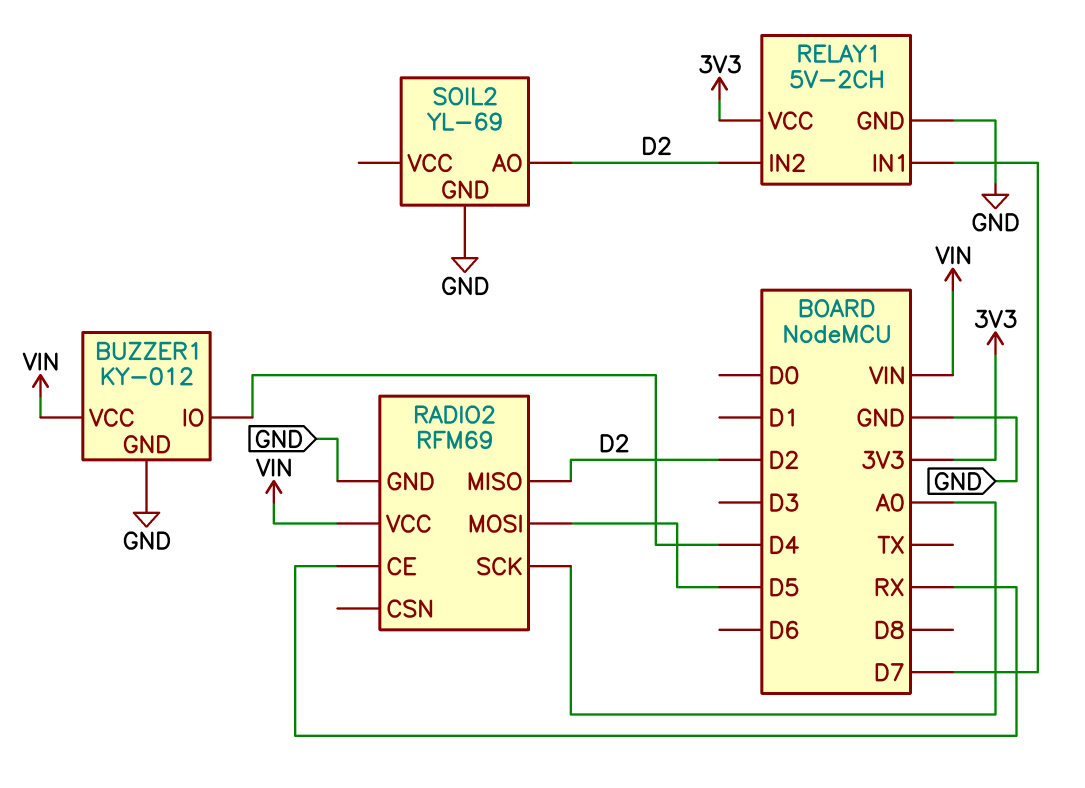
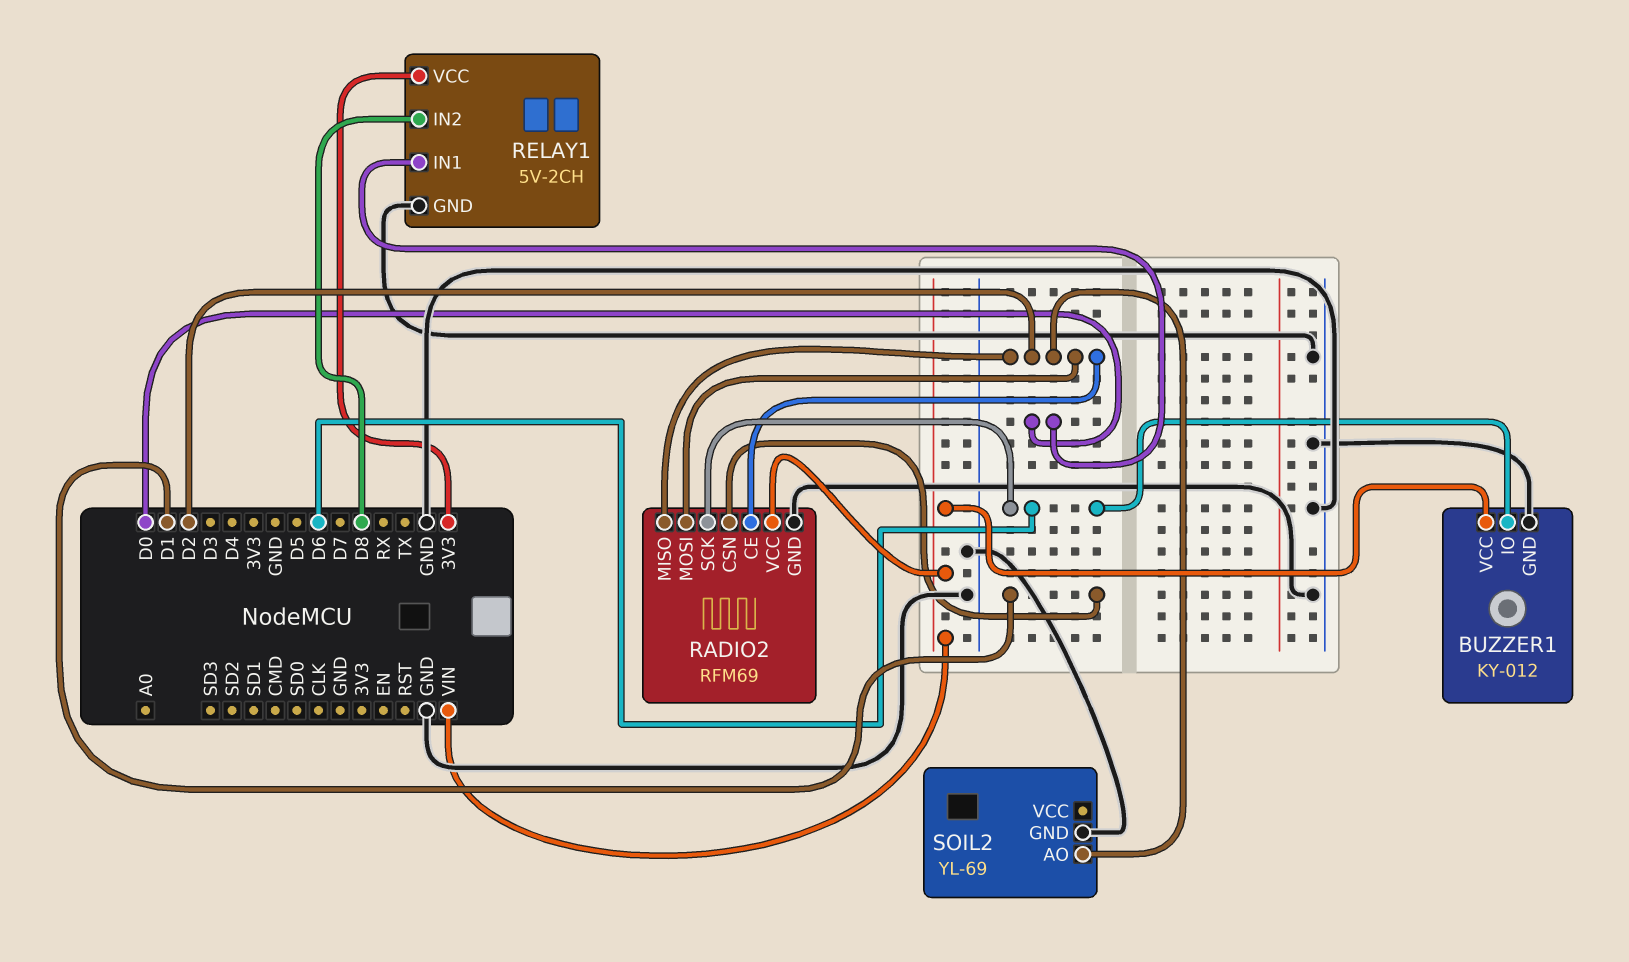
BUZZER1 pin IO: D4 -> D6
RADIO2 pin CE: RX -> D2
RADIO2 pin CSN: none -> D1
RADIO2 pin MOSI: D5 -> D2
RADIO2 pin SCK: A0 -> D6
RELAY1 pin IN1: D7 -> D0
RELAY1 pin IN2: D2 -> D8

